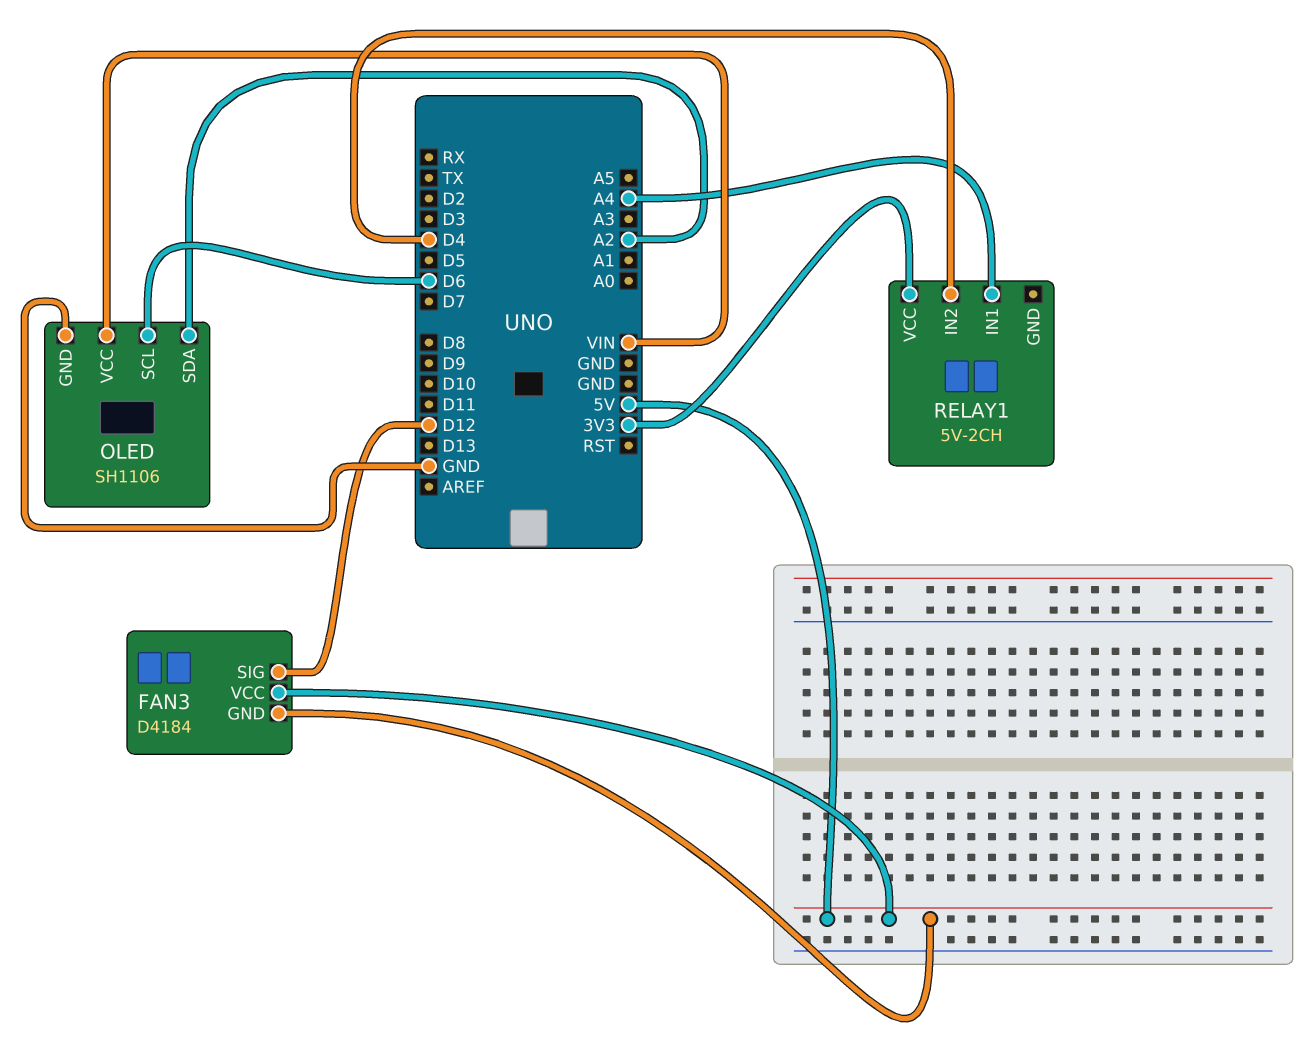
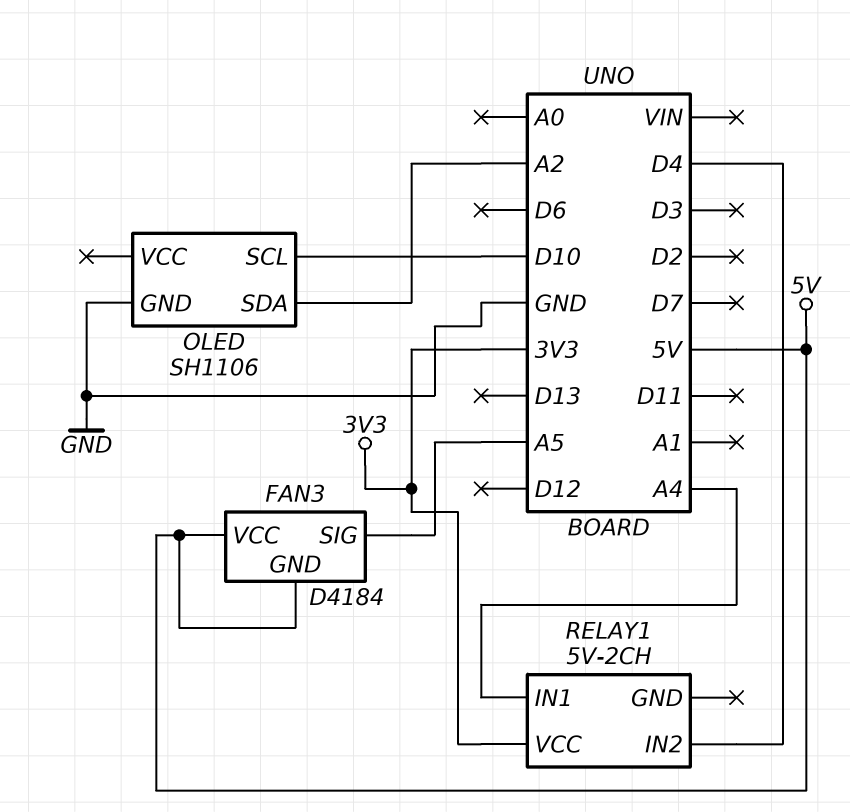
FAN3 pin SIG: D12 -> A5
OLED pin SCL: D6 -> D10
OLED pin VCC: VIN -> none

